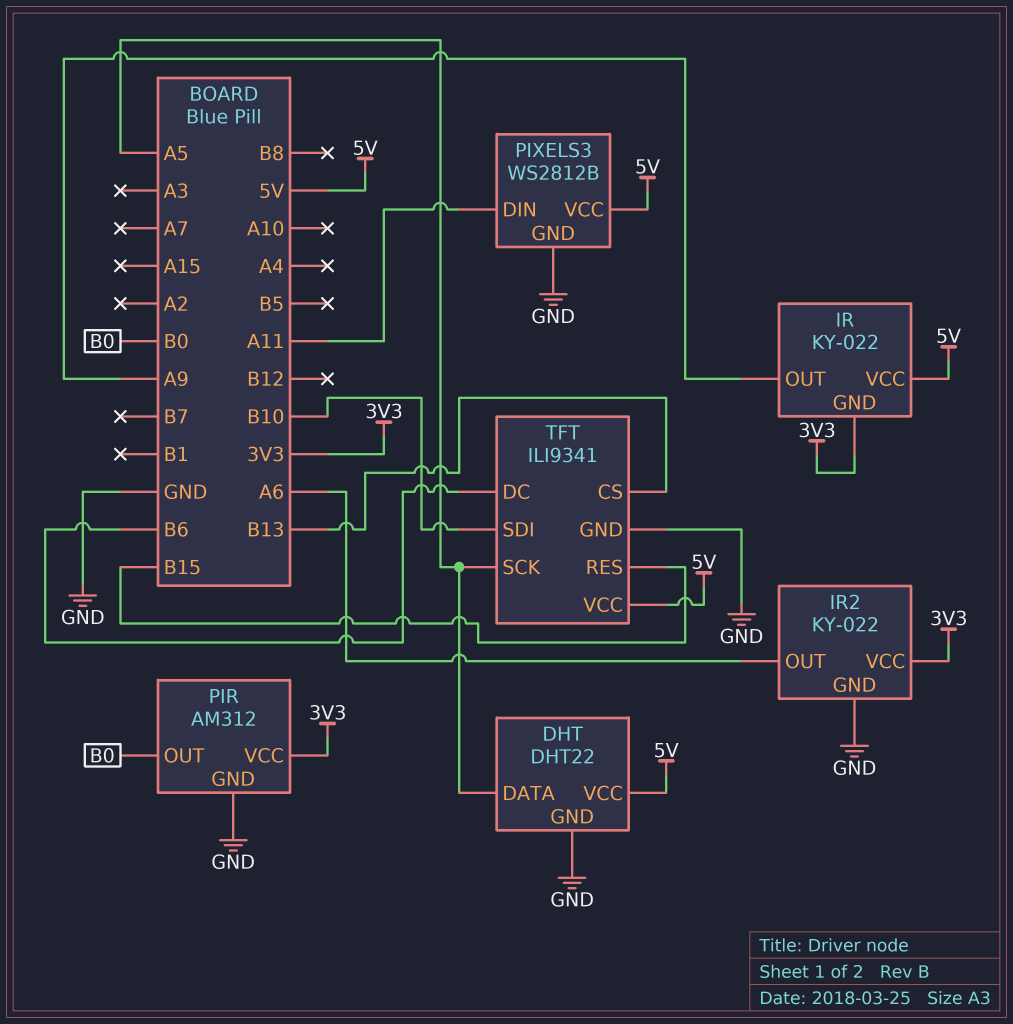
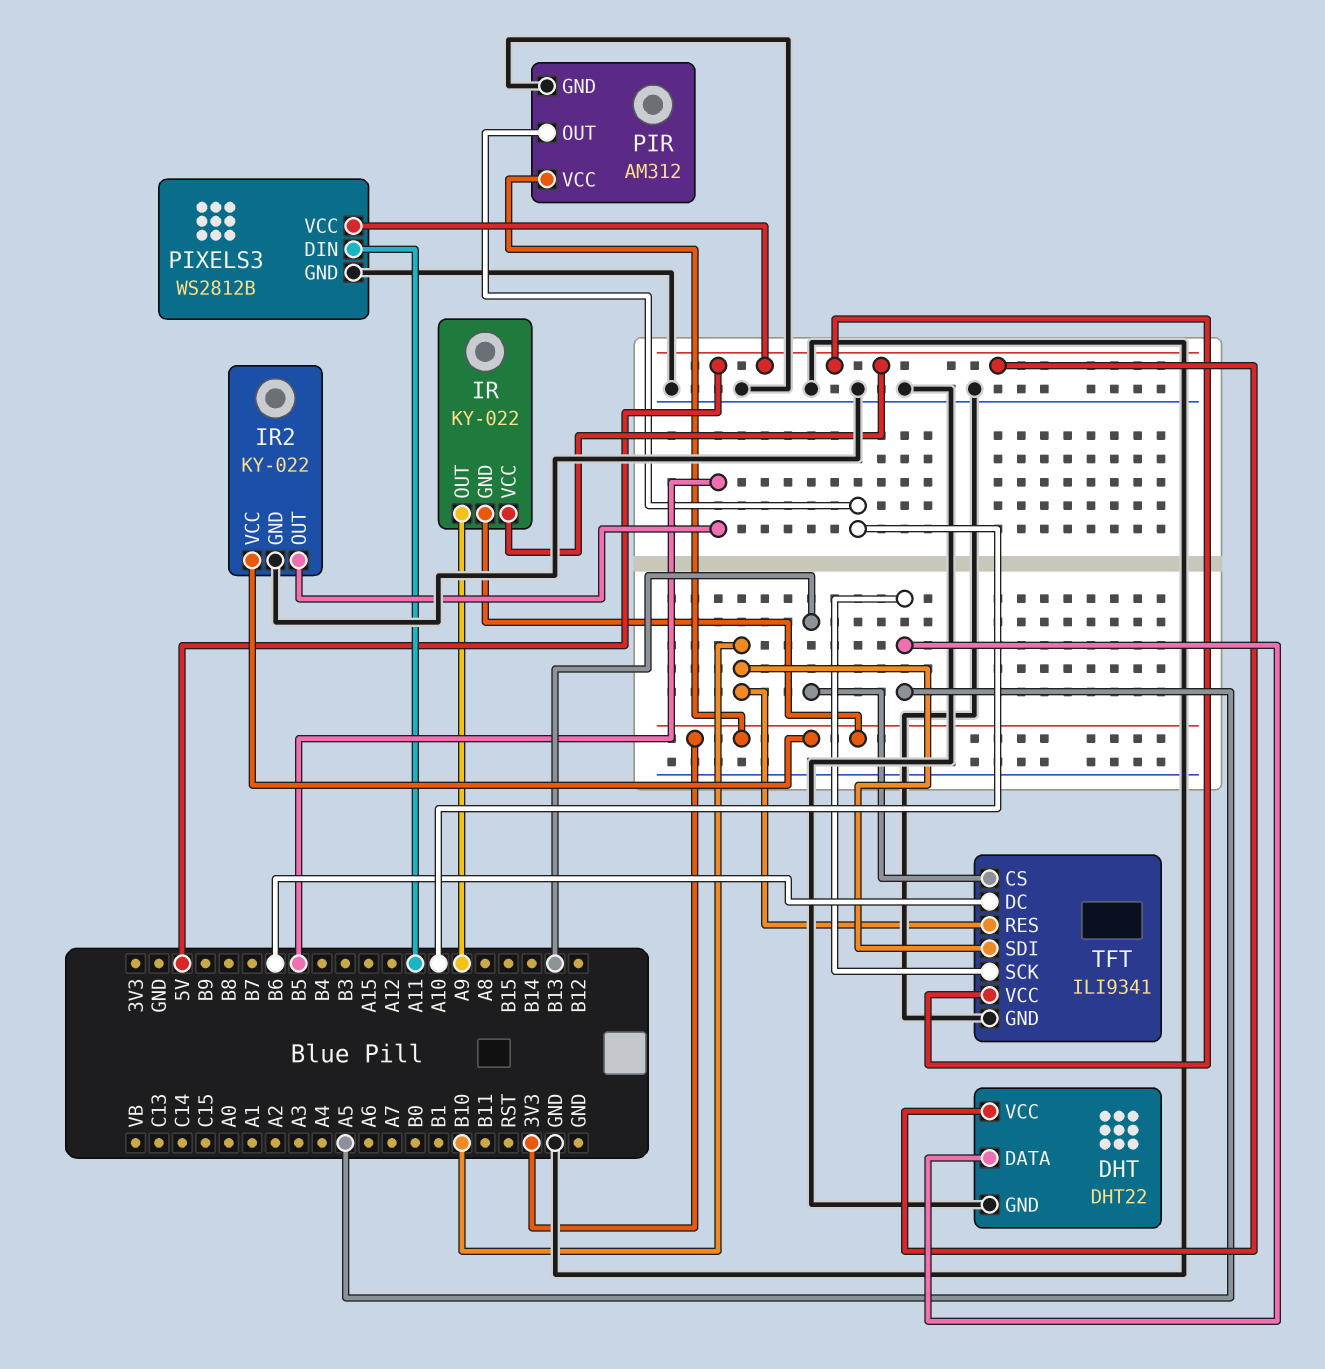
IR2 pin OUT: A6 -> B5
PIR pin OUT: B0 -> A10
TFT pin RES: B15 -> B10

